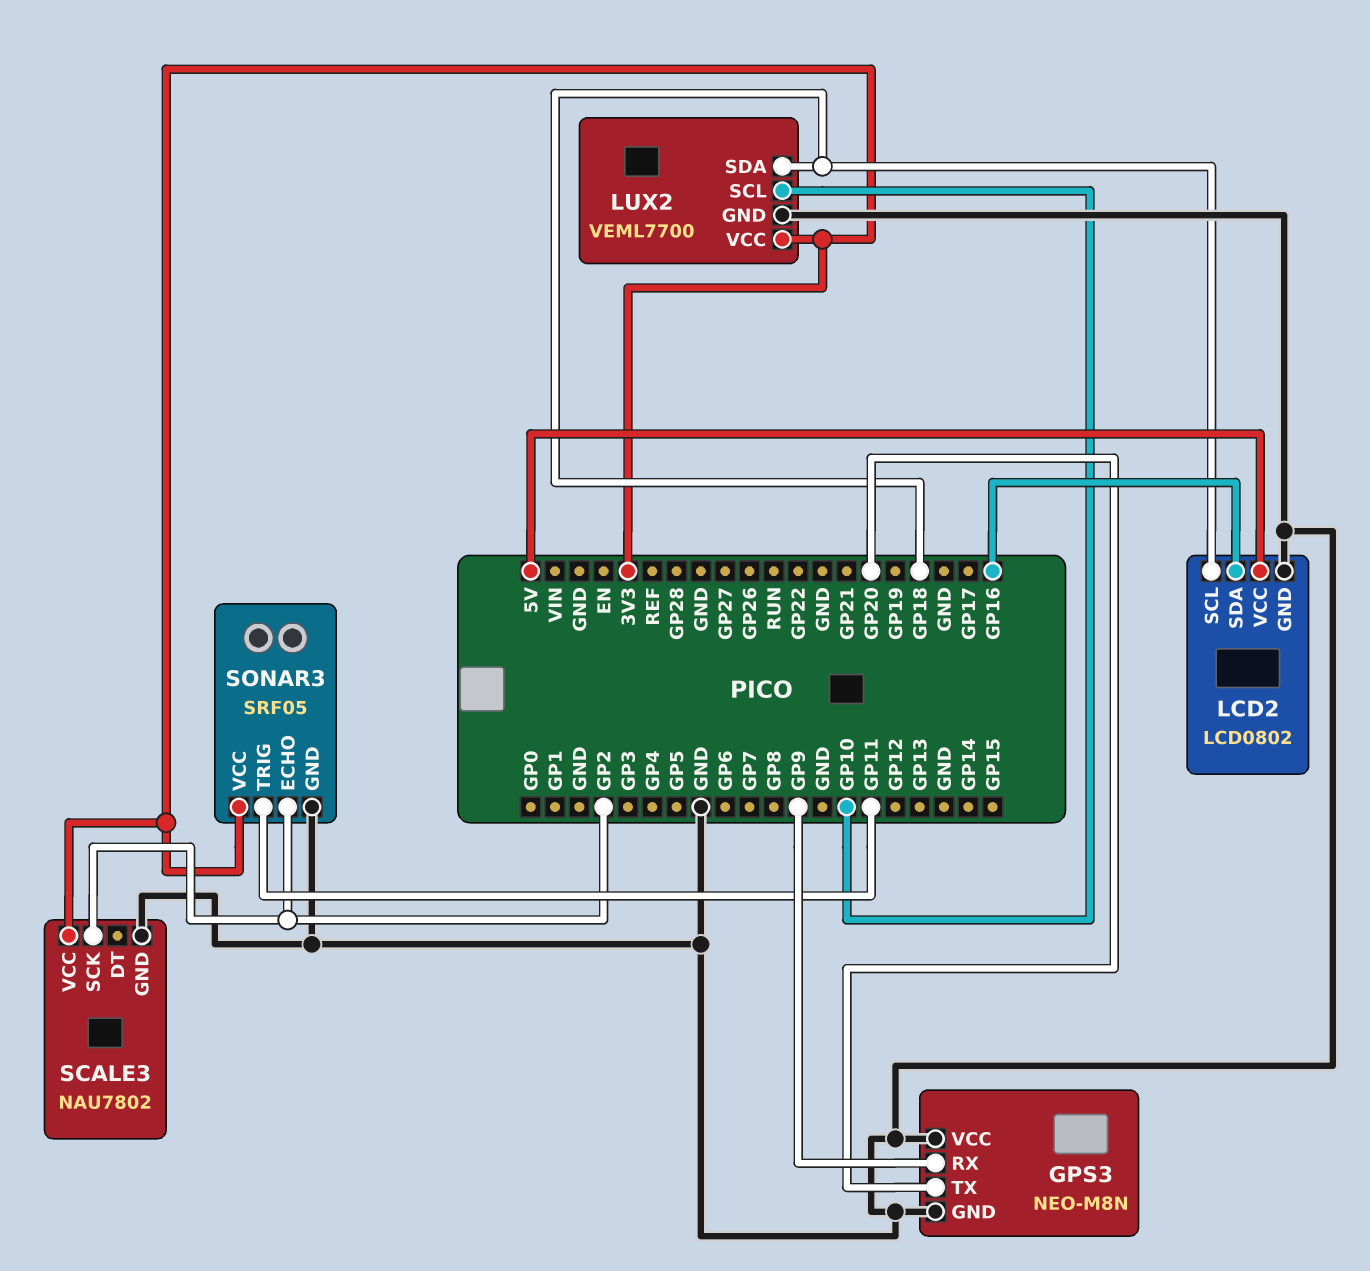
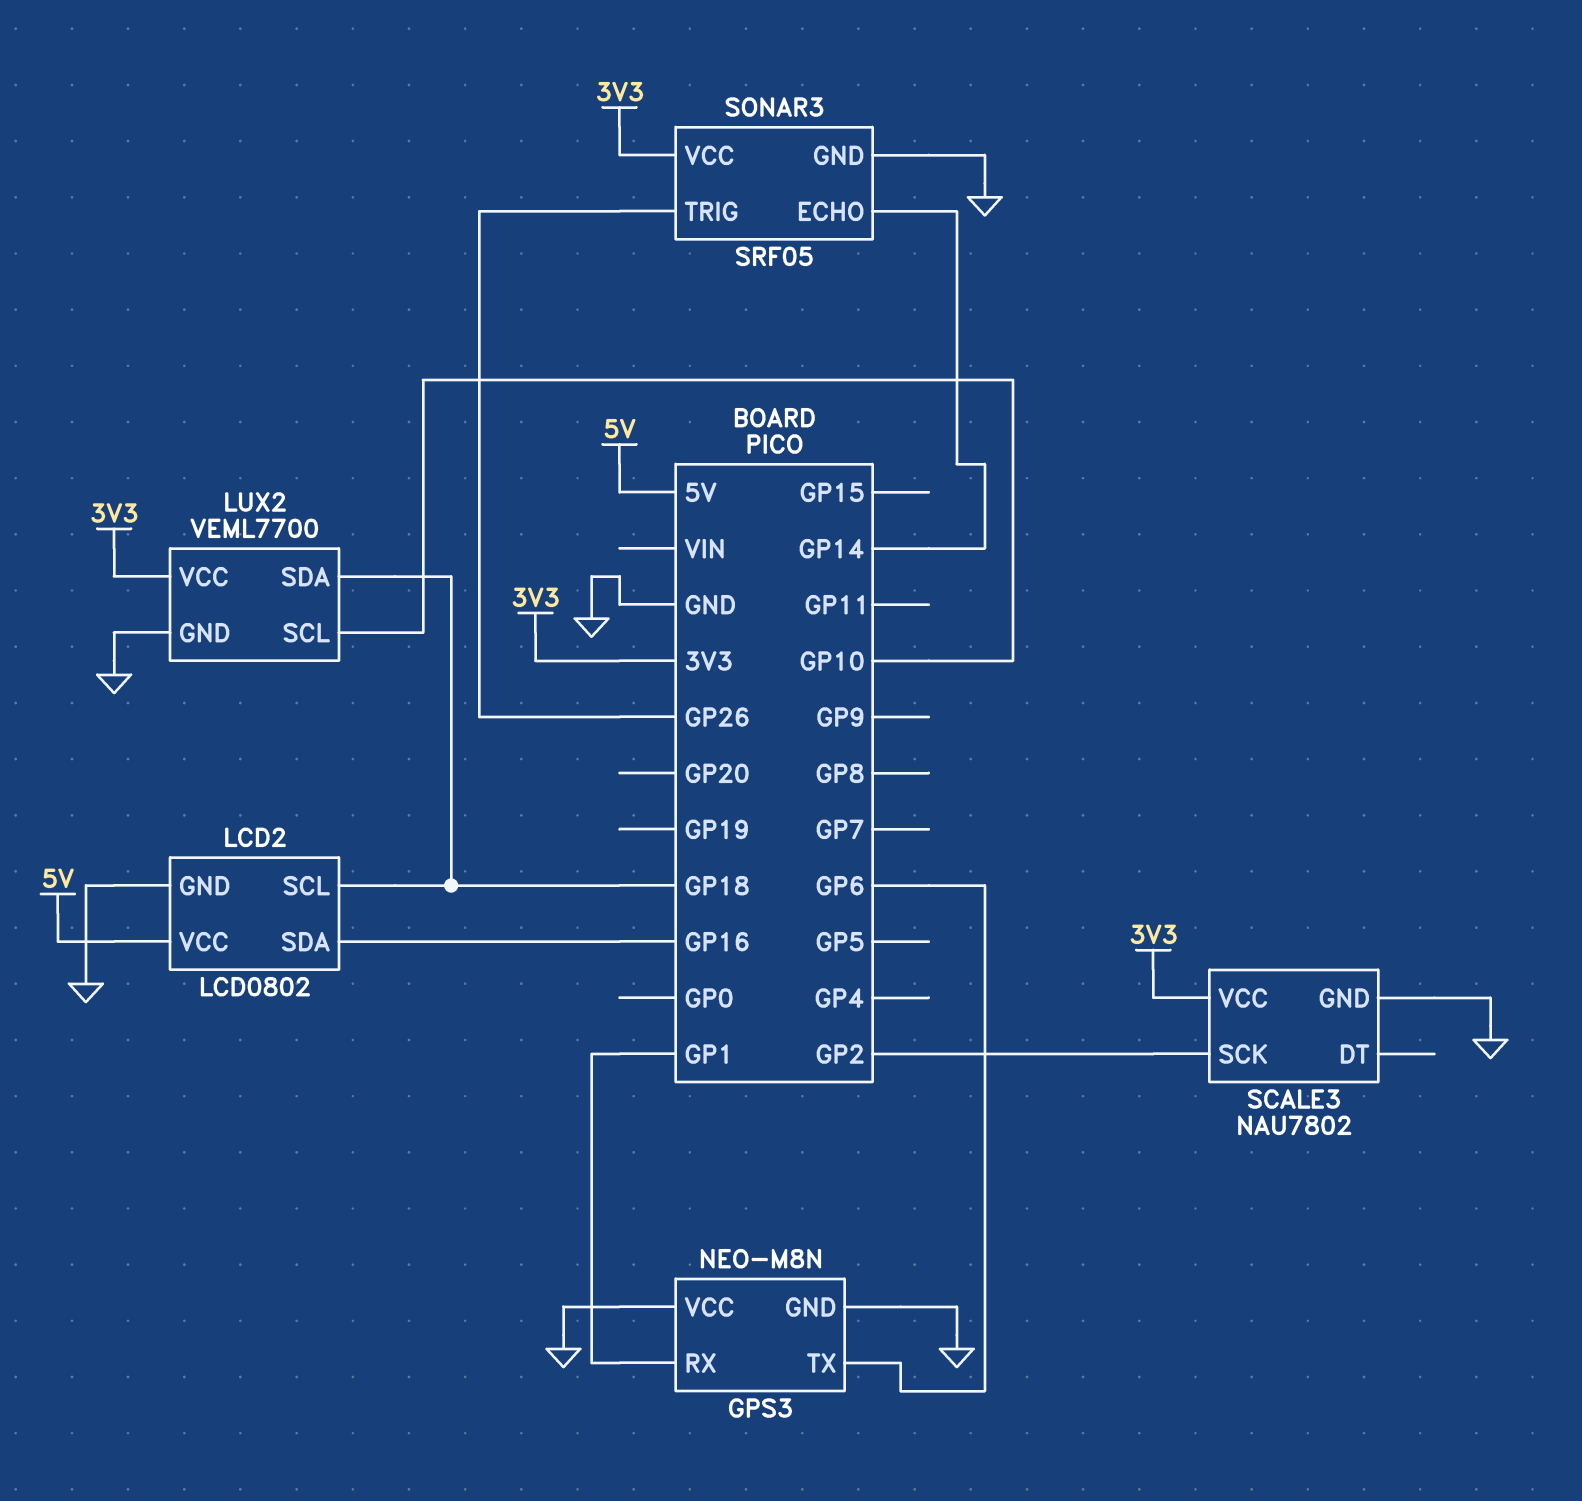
GPS3 pin RX: GP9 -> GP1
GPS3 pin TX: GP20 -> GP6
SONAR3 pin ECHO: GP2 -> GP14
SONAR3 pin TRIG: GP11 -> GP26

